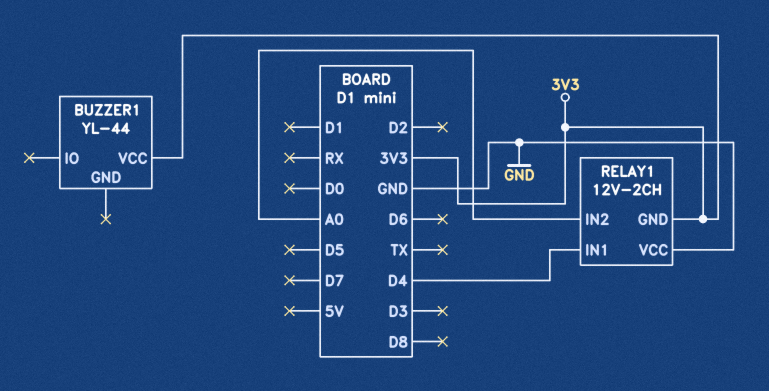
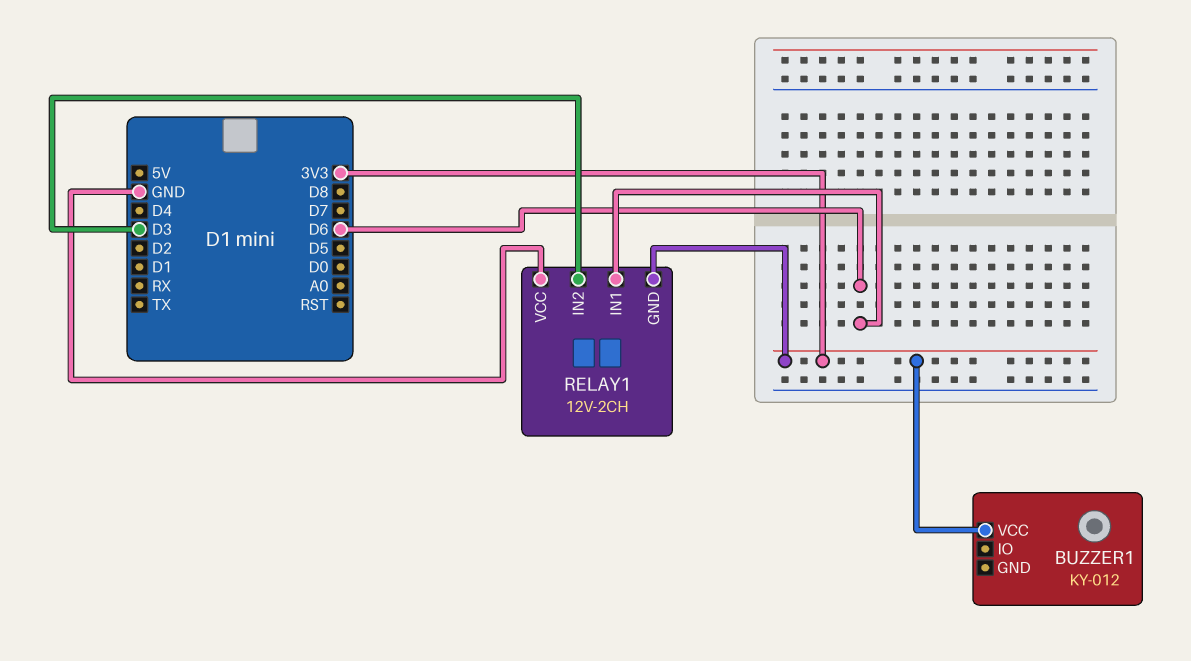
BUZZER1: YL-44 -> KY-012
RELAY1 pin IN1: D4 -> D6
RELAY1 pin IN2: A0 -> D3

